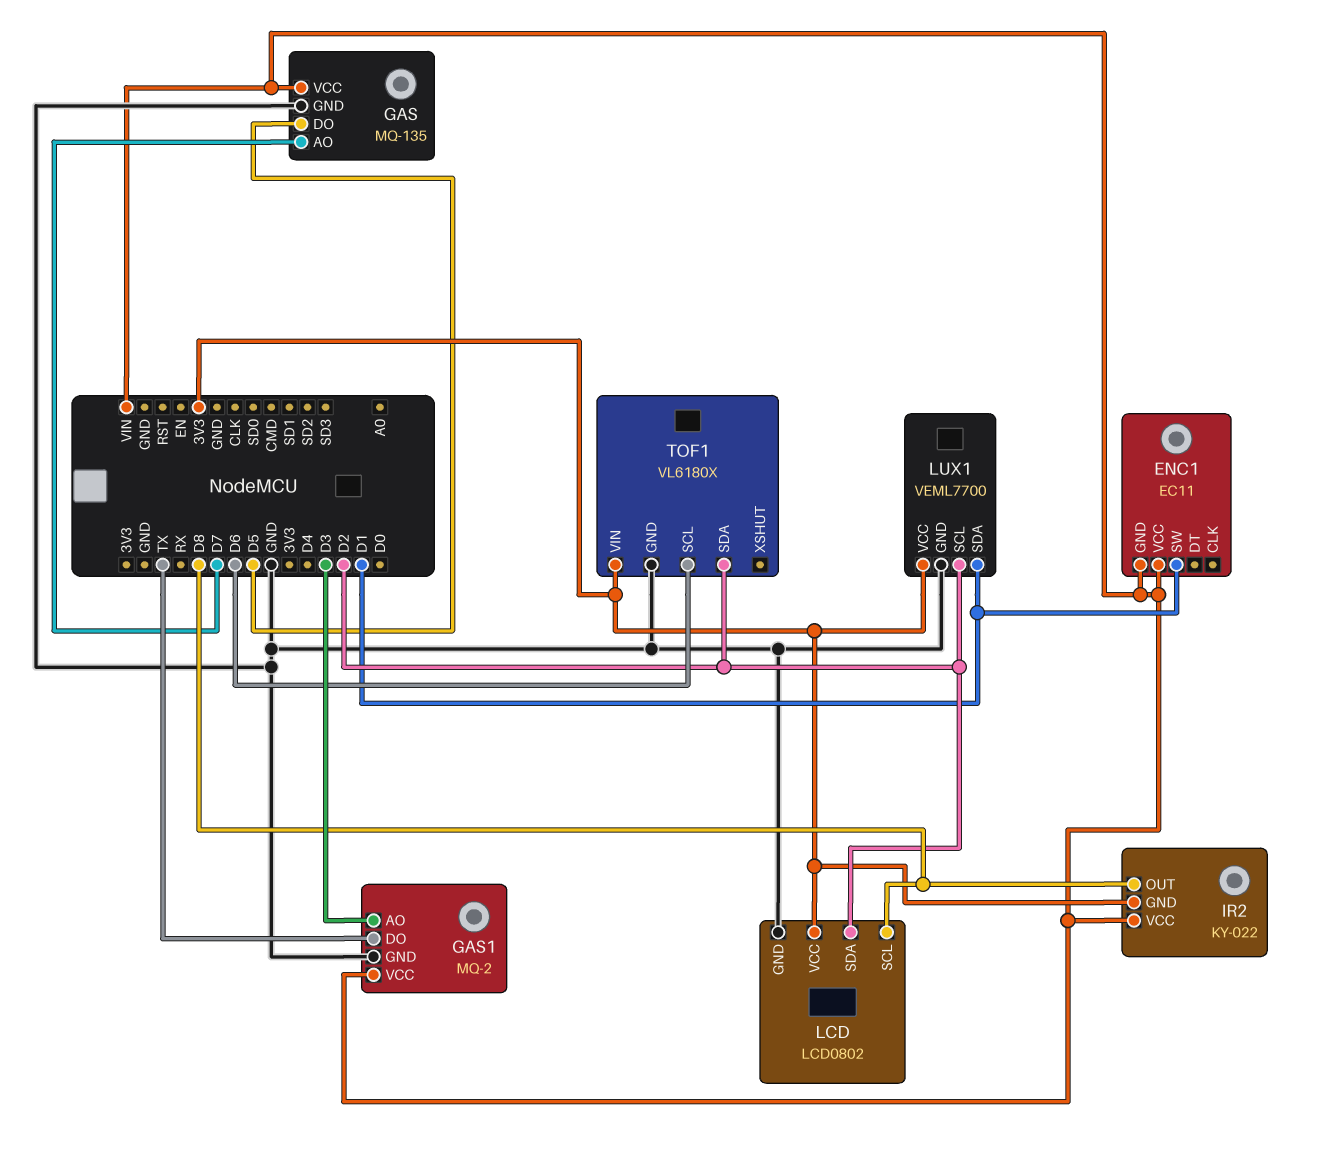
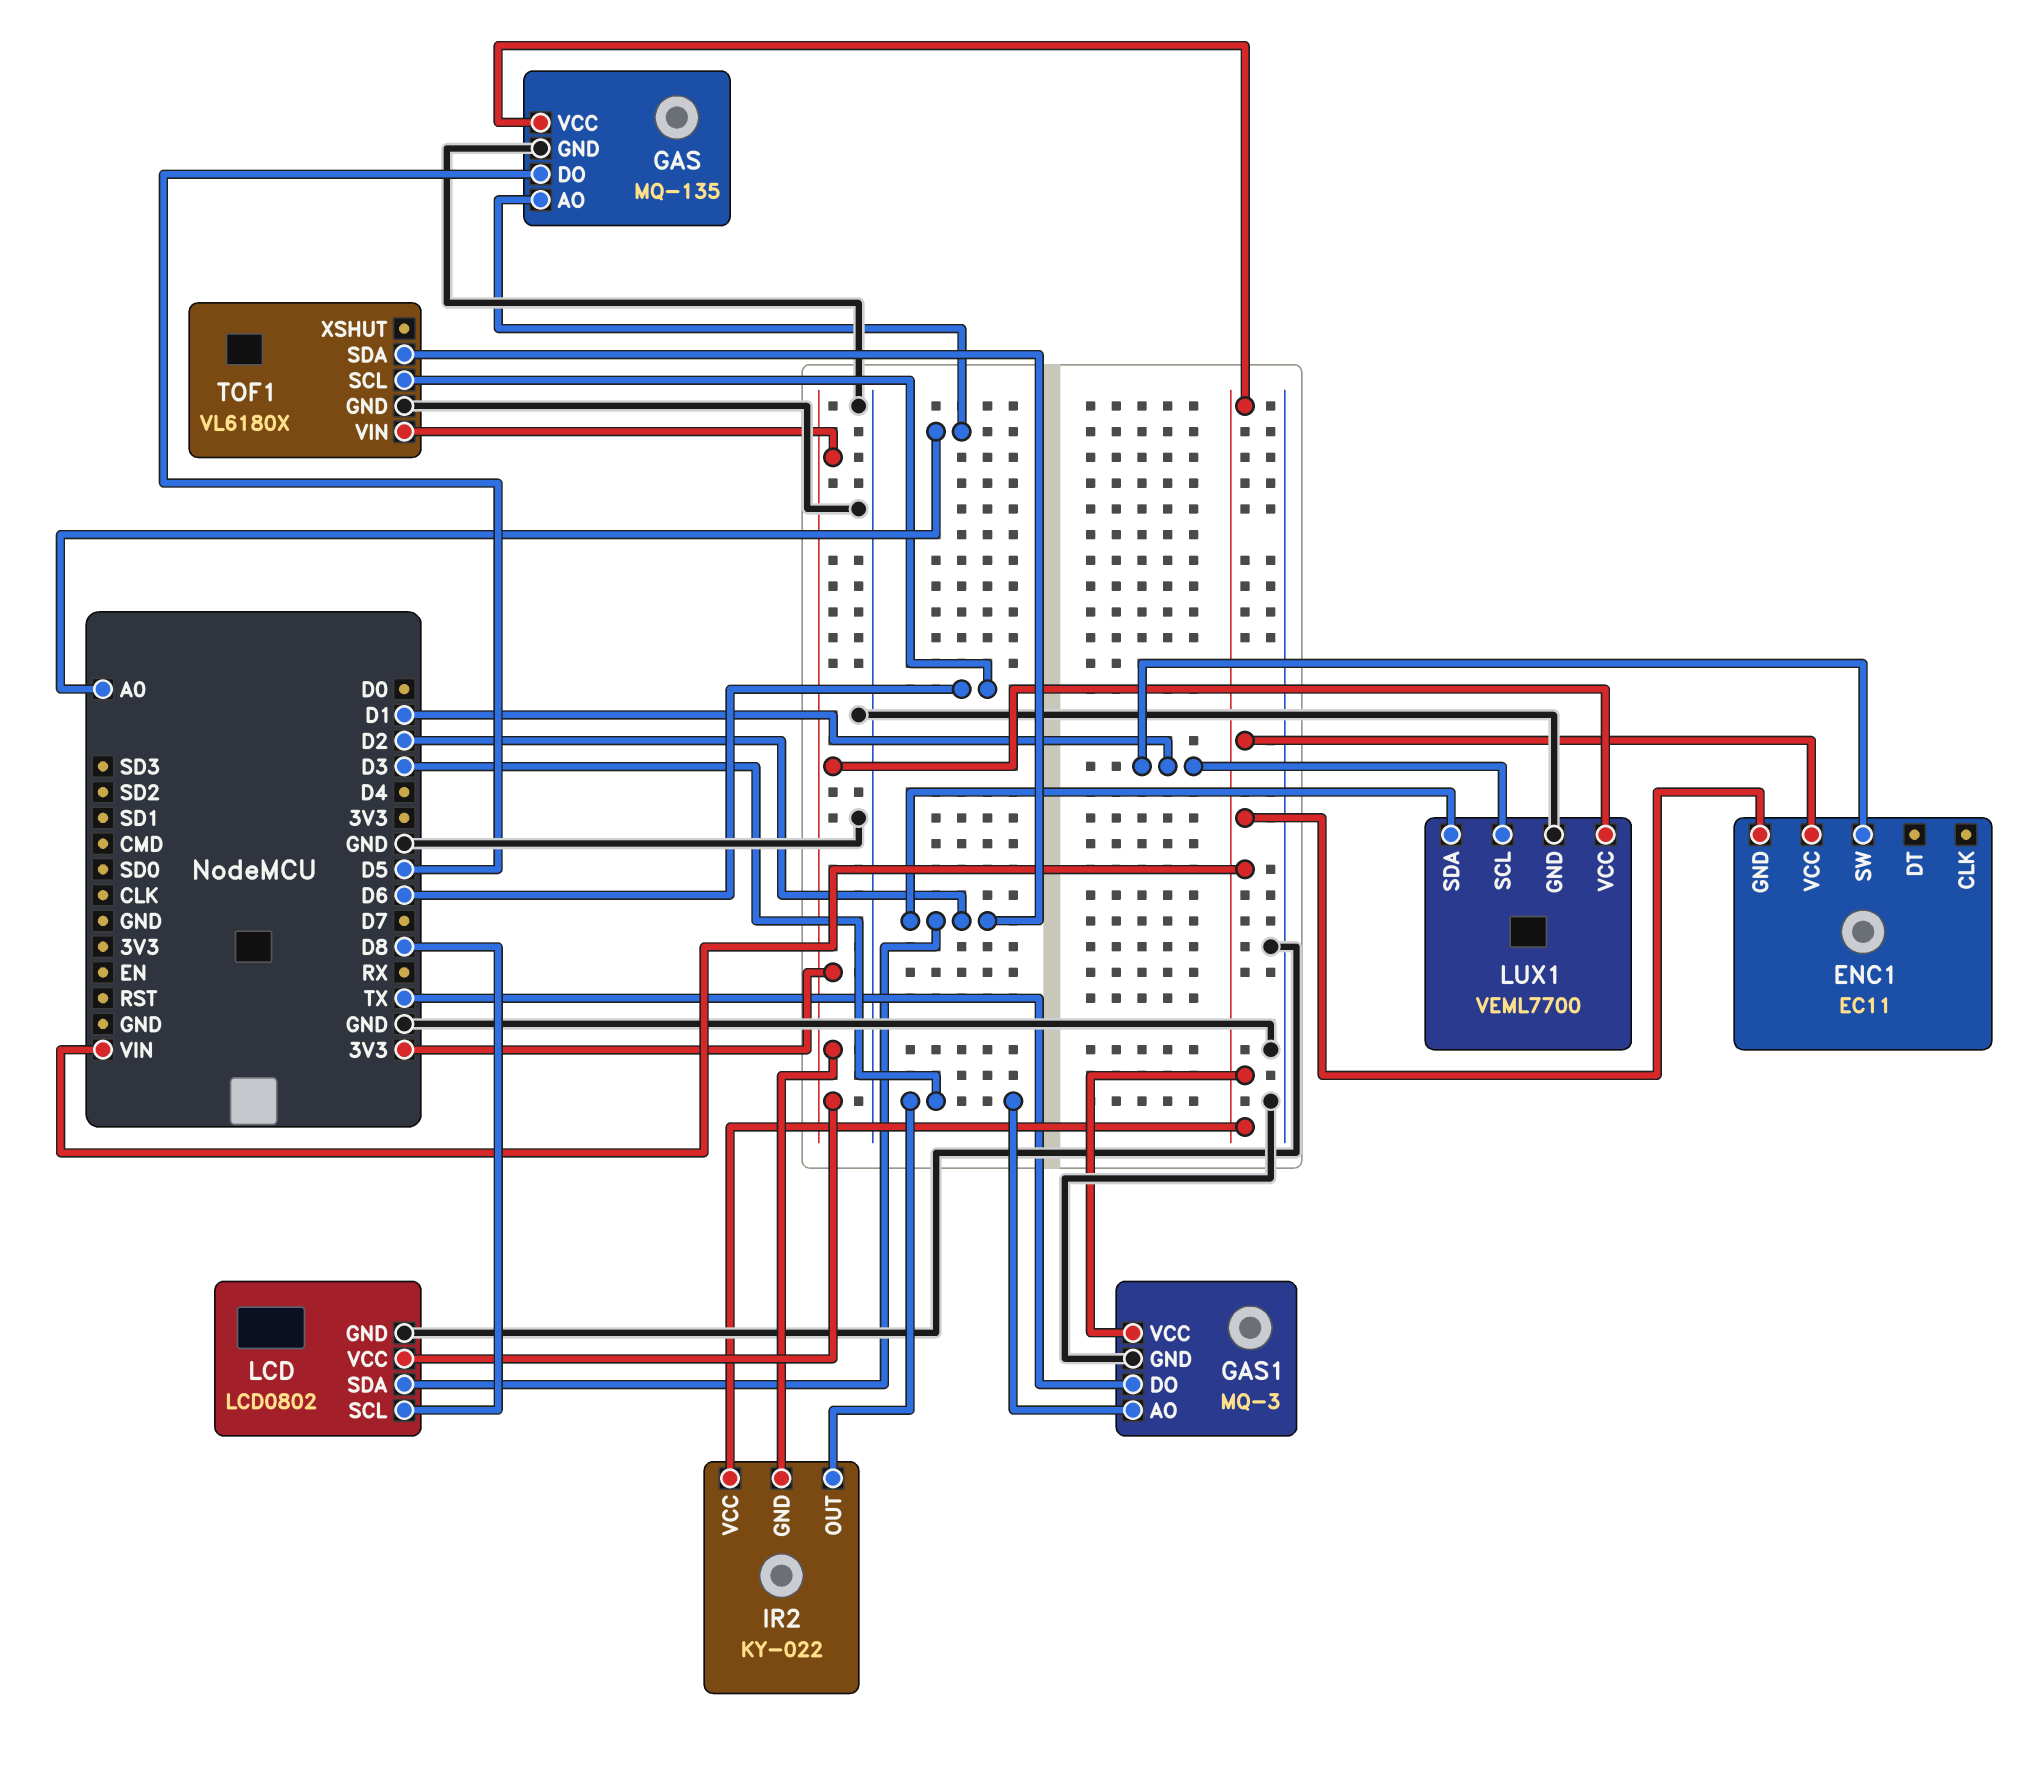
GAS pin AO: D7 -> A0
GAS1: MQ-2 -> MQ-3
IR2 pin OUT: D8 -> D3
LUX1 pin SCL: D2 -> D1
LUX1 pin SDA: D1 -> D2

